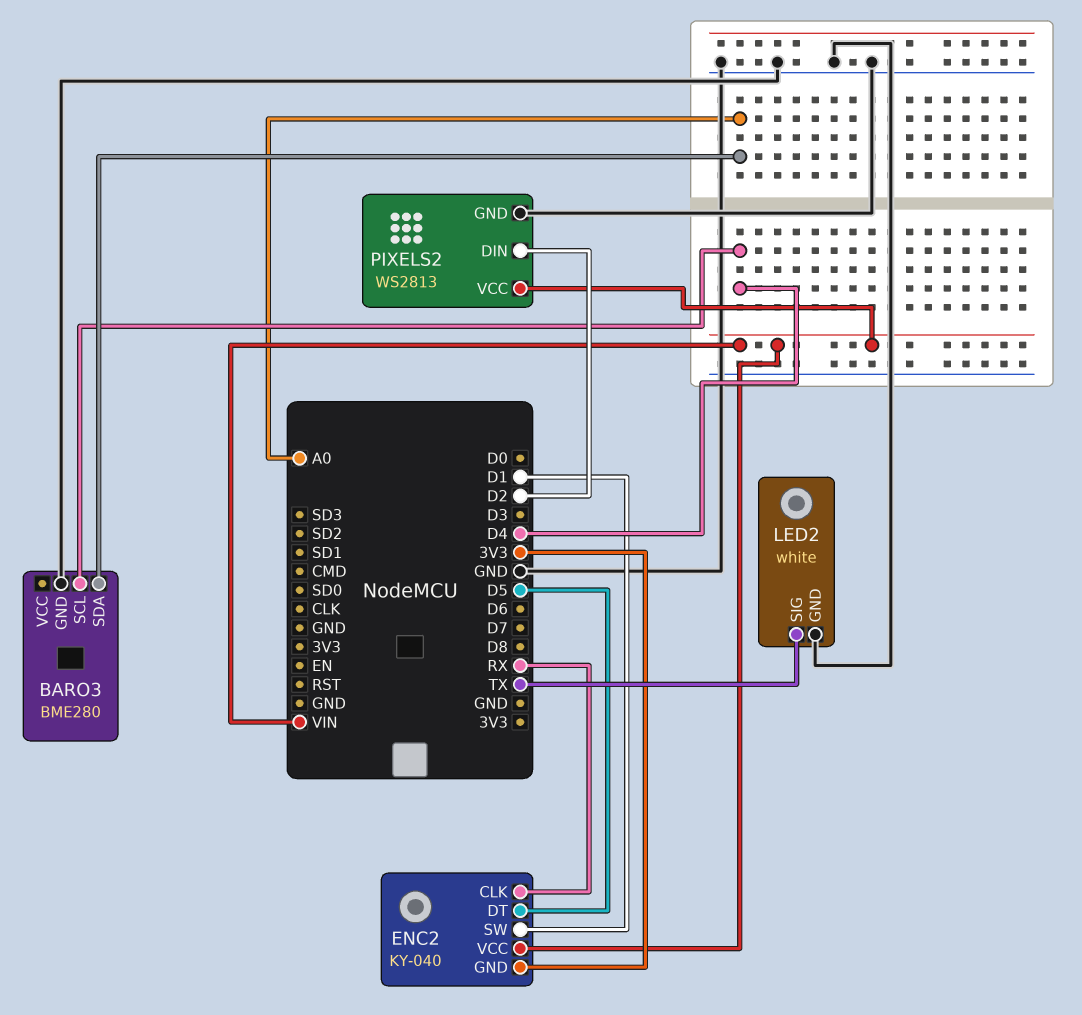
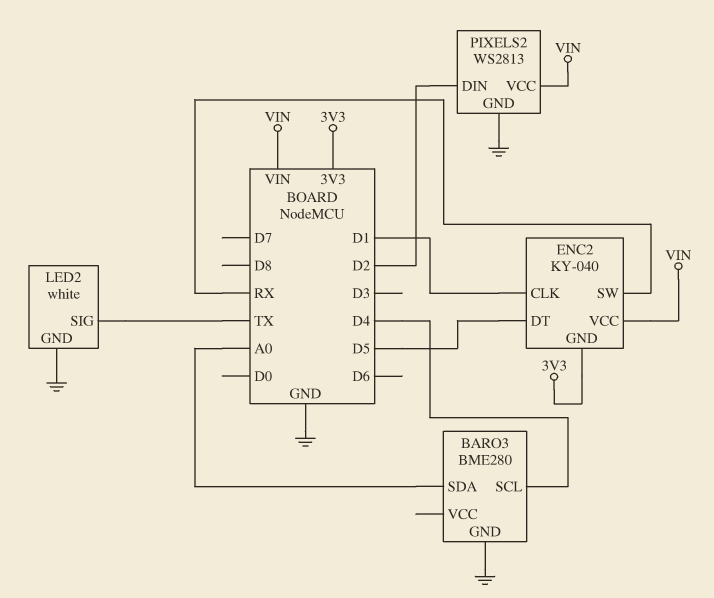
ENC2 pin CLK: RX -> D1
ENC2 pin SW: D1 -> RX

